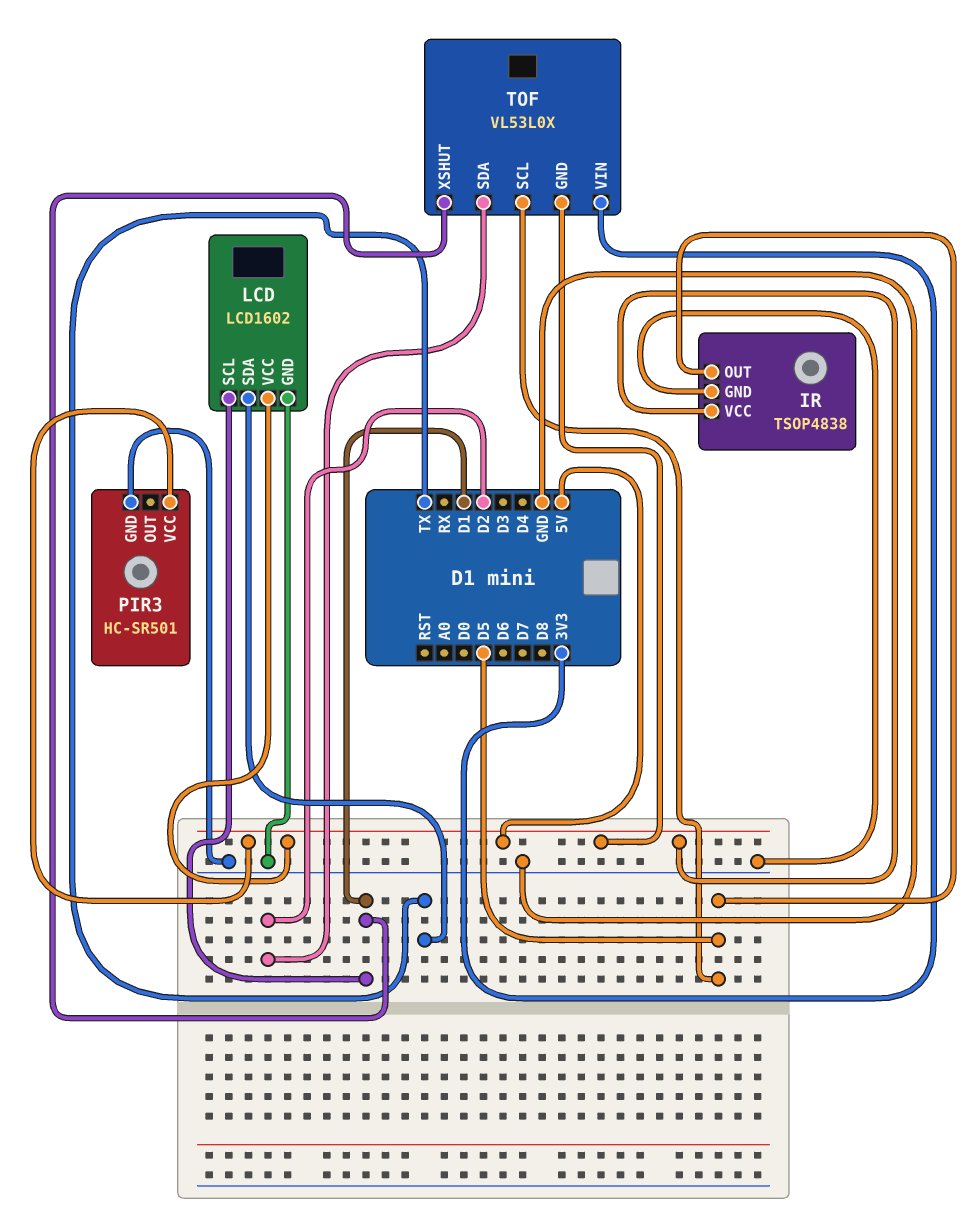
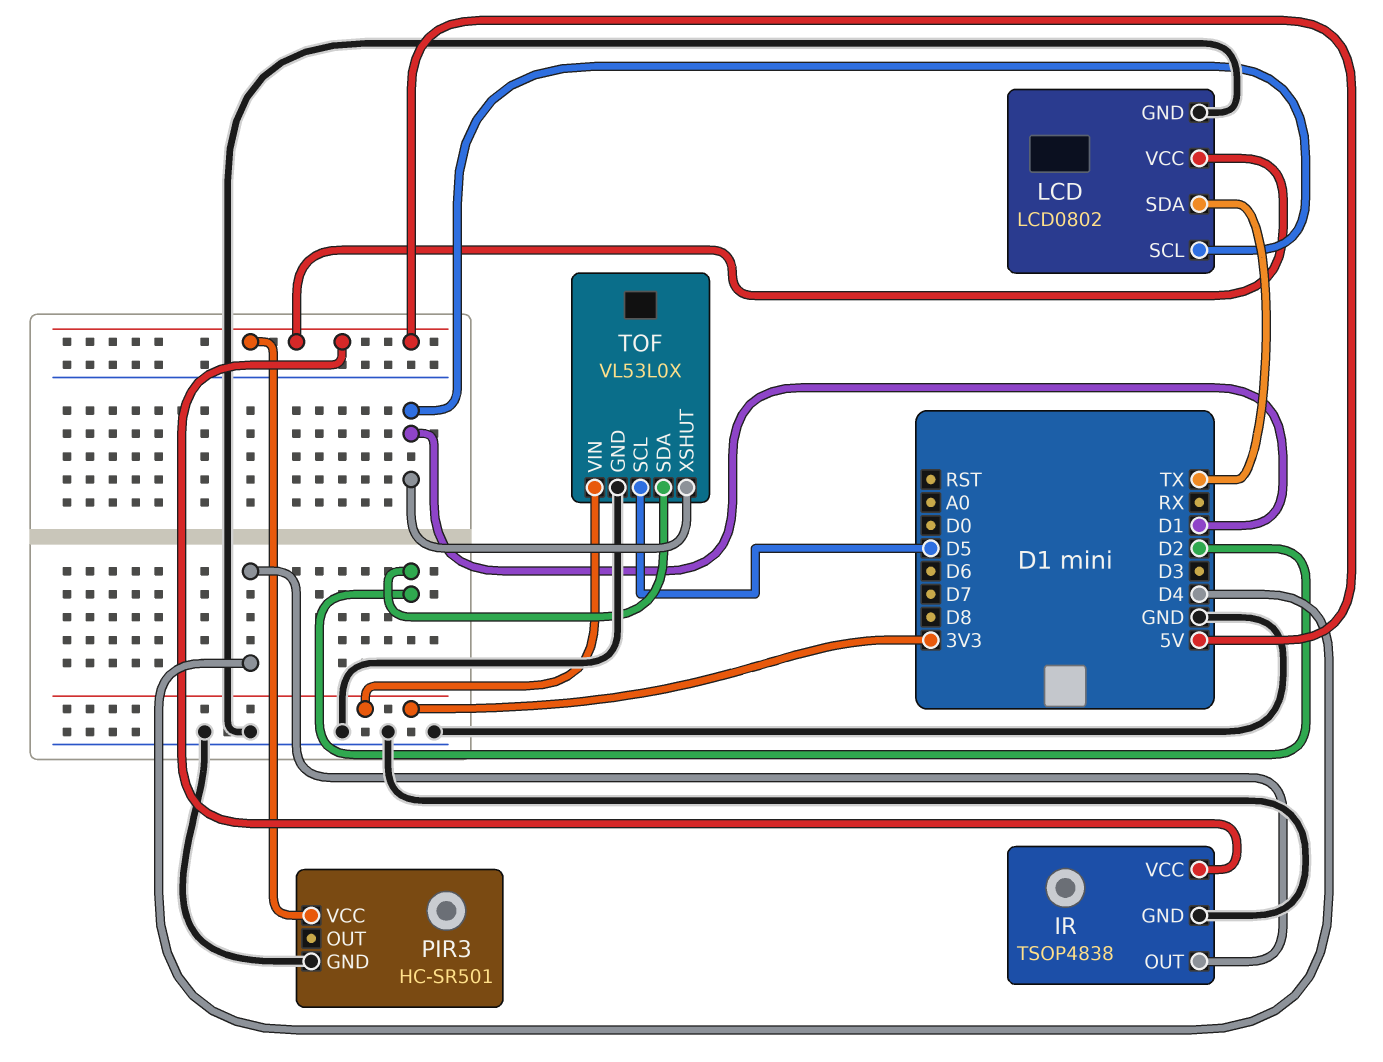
IR pin OUT: D5 -> D4
LCD: LCD1602 -> LCD0802
TOF pin GND: 5V -> GND

